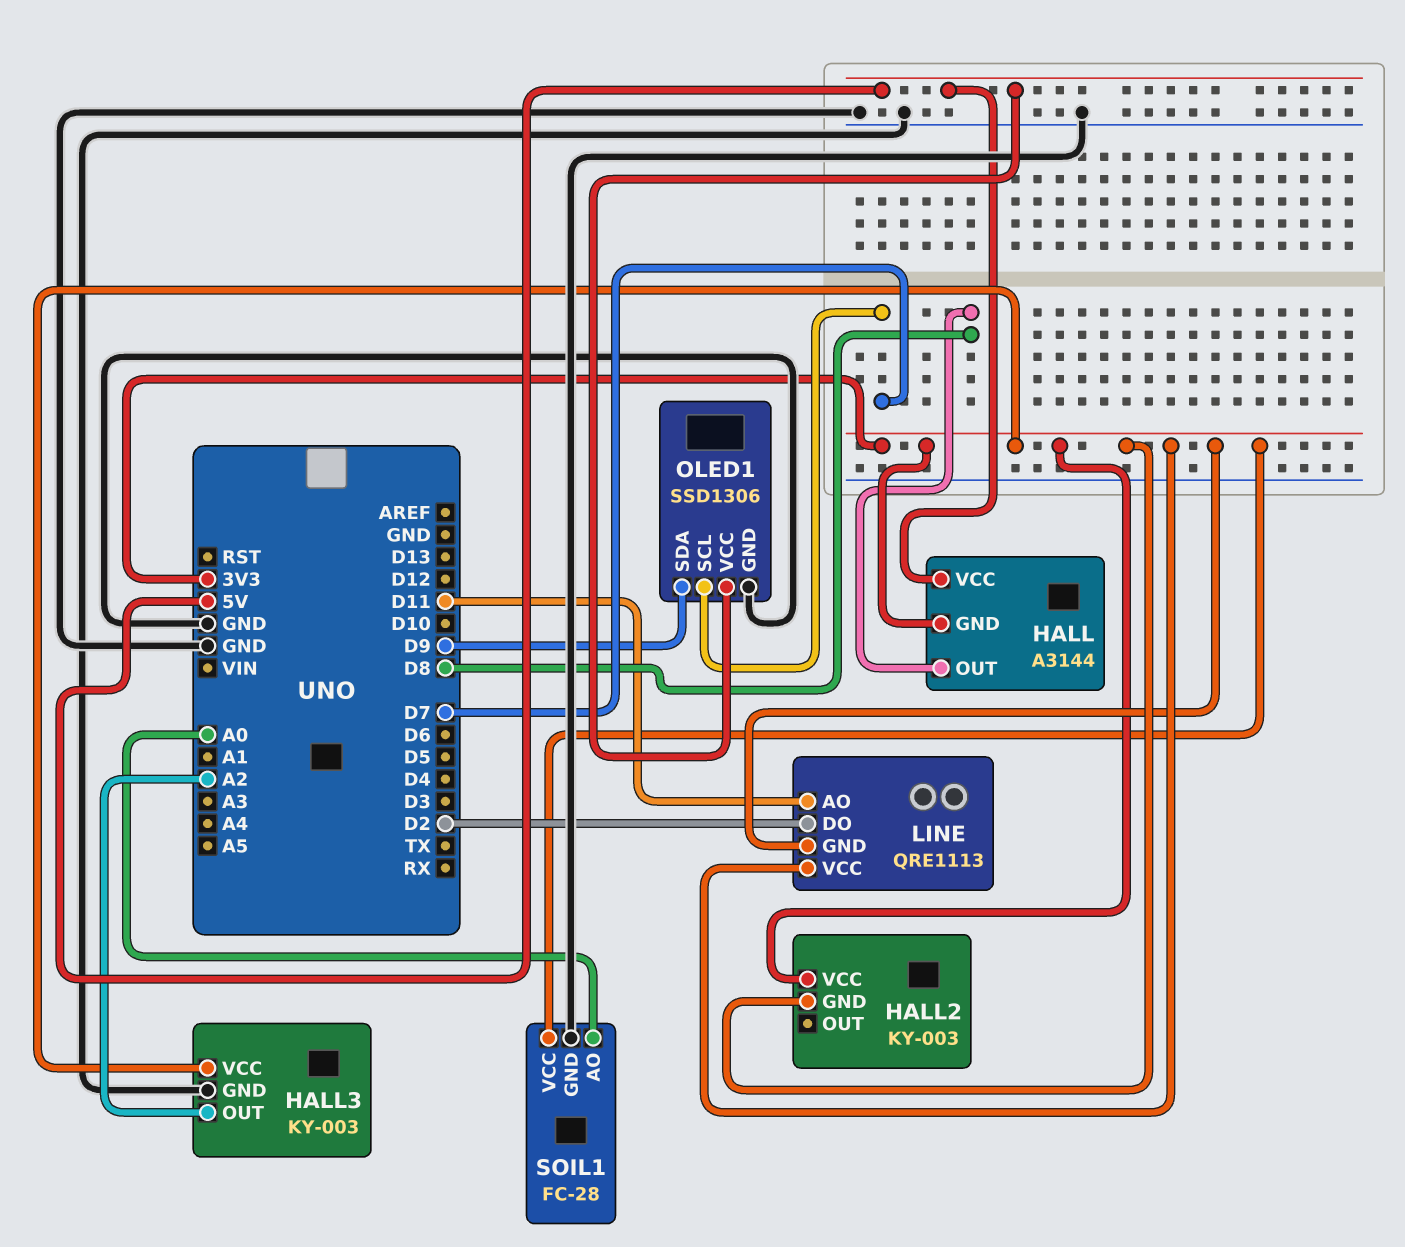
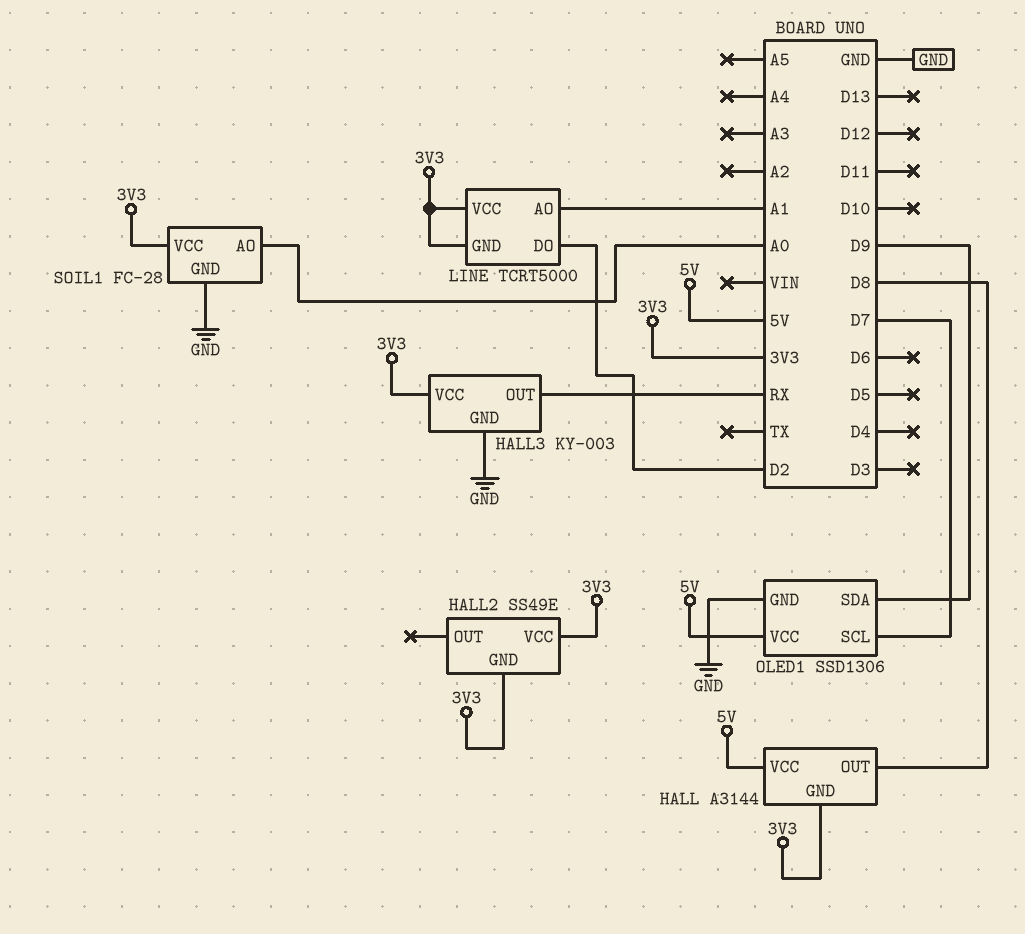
HALL2: KY-003 -> SS49E
HALL3 pin OUT: A2 -> RX
LINE: QRE1113 -> TCRT5000
LINE pin AO: D11 -> A1

